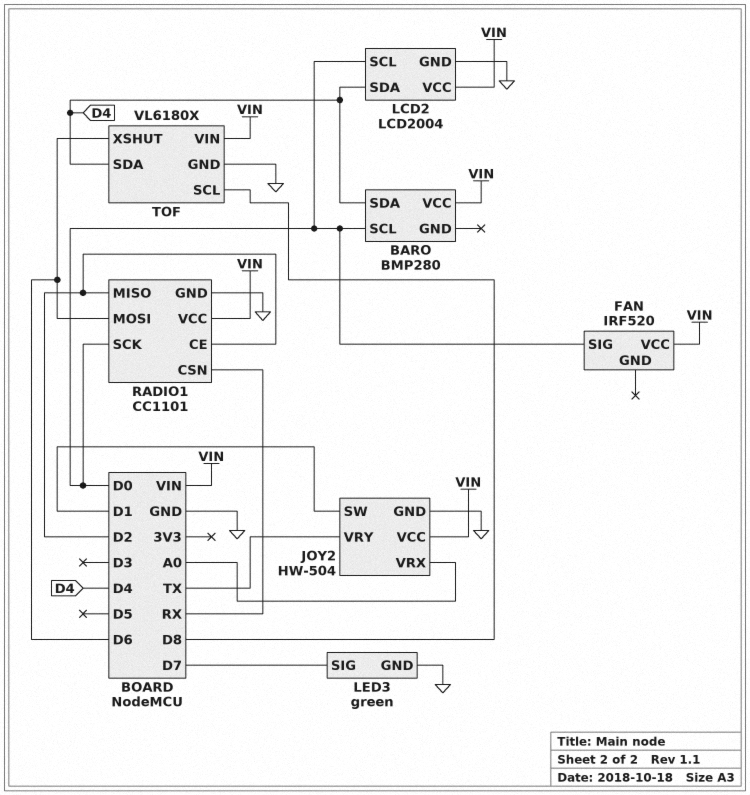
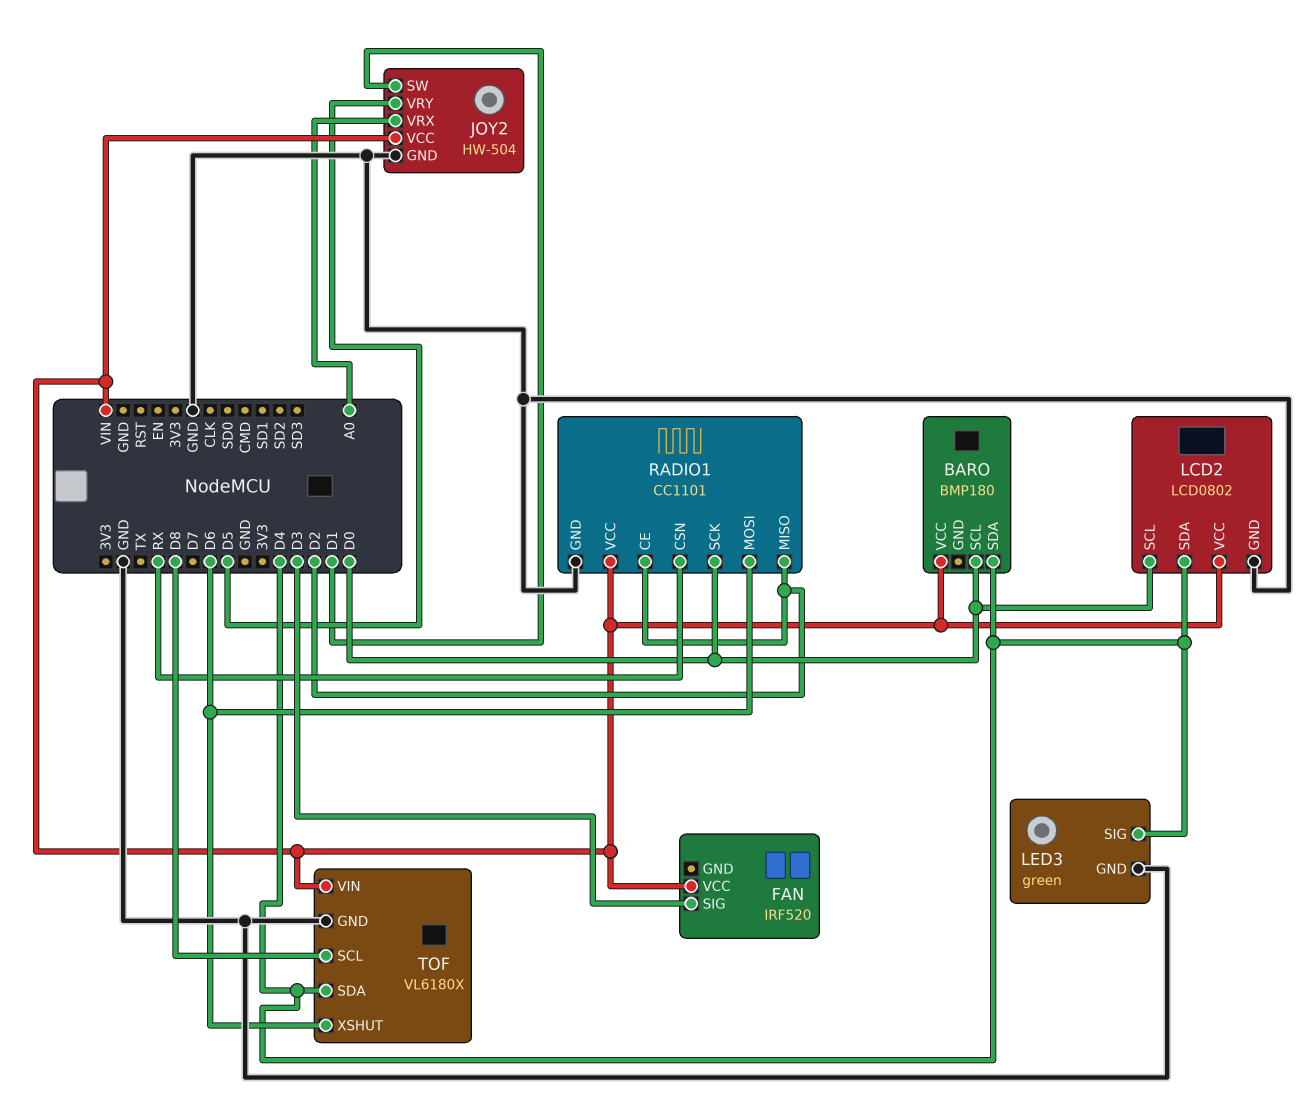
BARO: BMP280 -> BMP180
FAN pin SIG: D0 -> D3
JOY2 pin VRY: TX -> D5
LCD2: LCD2004 -> LCD0802
LED3 pin SIG: D7 -> D4

